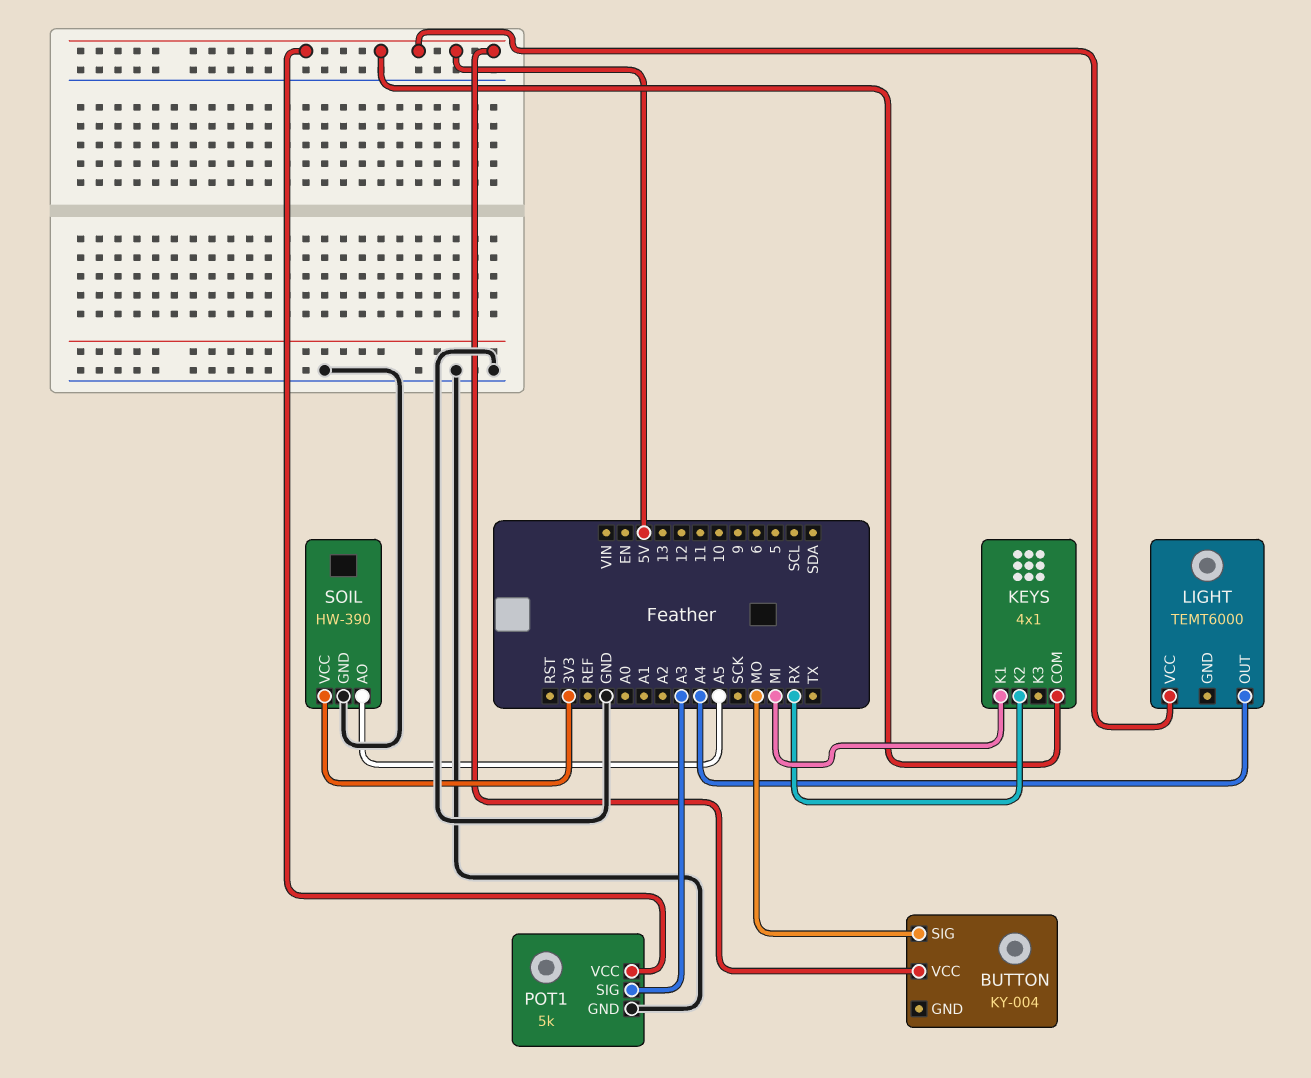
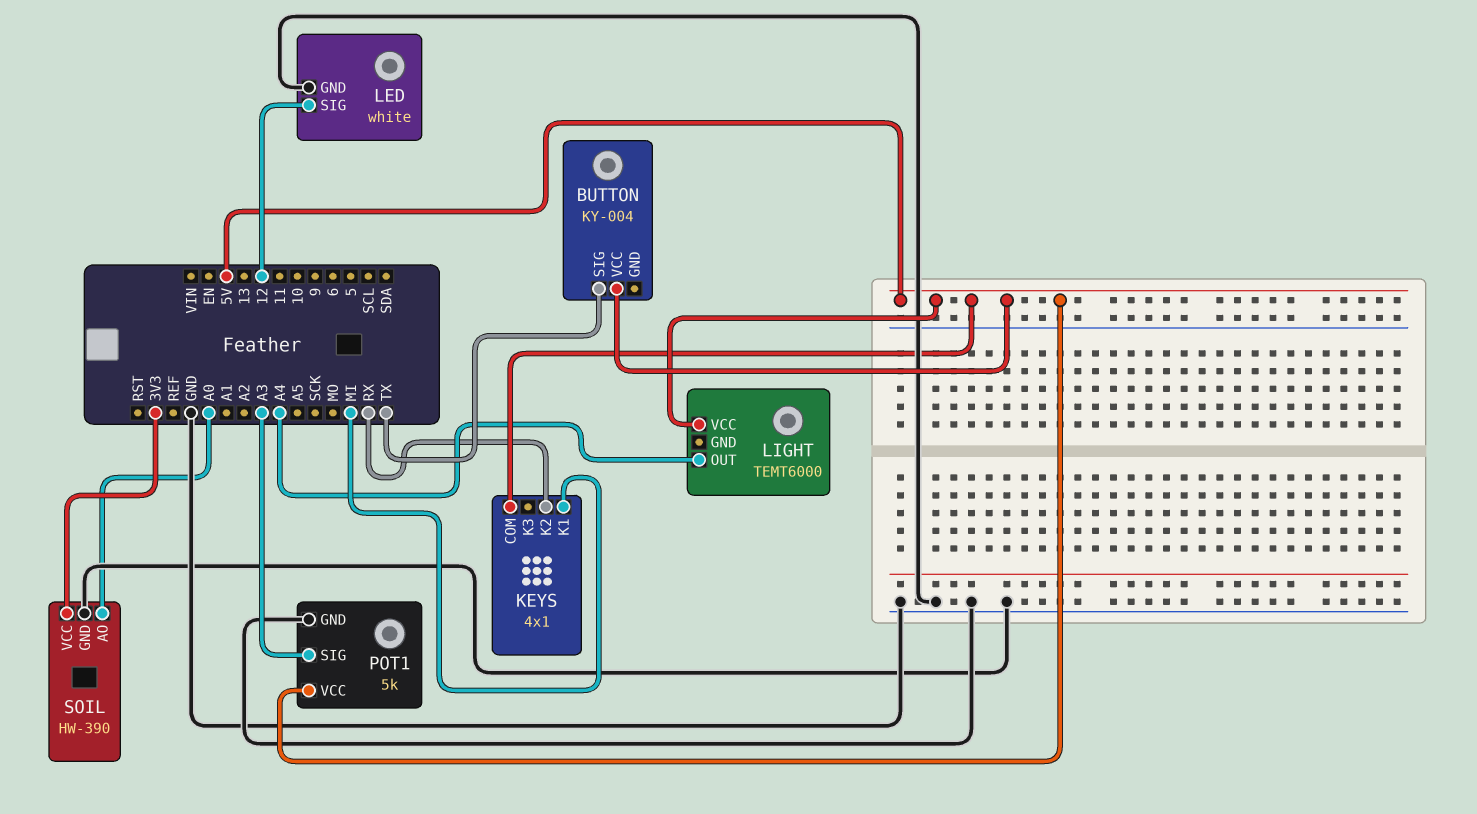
BUTTON pin SIG: MO -> TX
LED: none -> white
LED pin GND: none -> GND
LED pin SIG: none -> 12
SOIL pin AO: A5 -> A0

